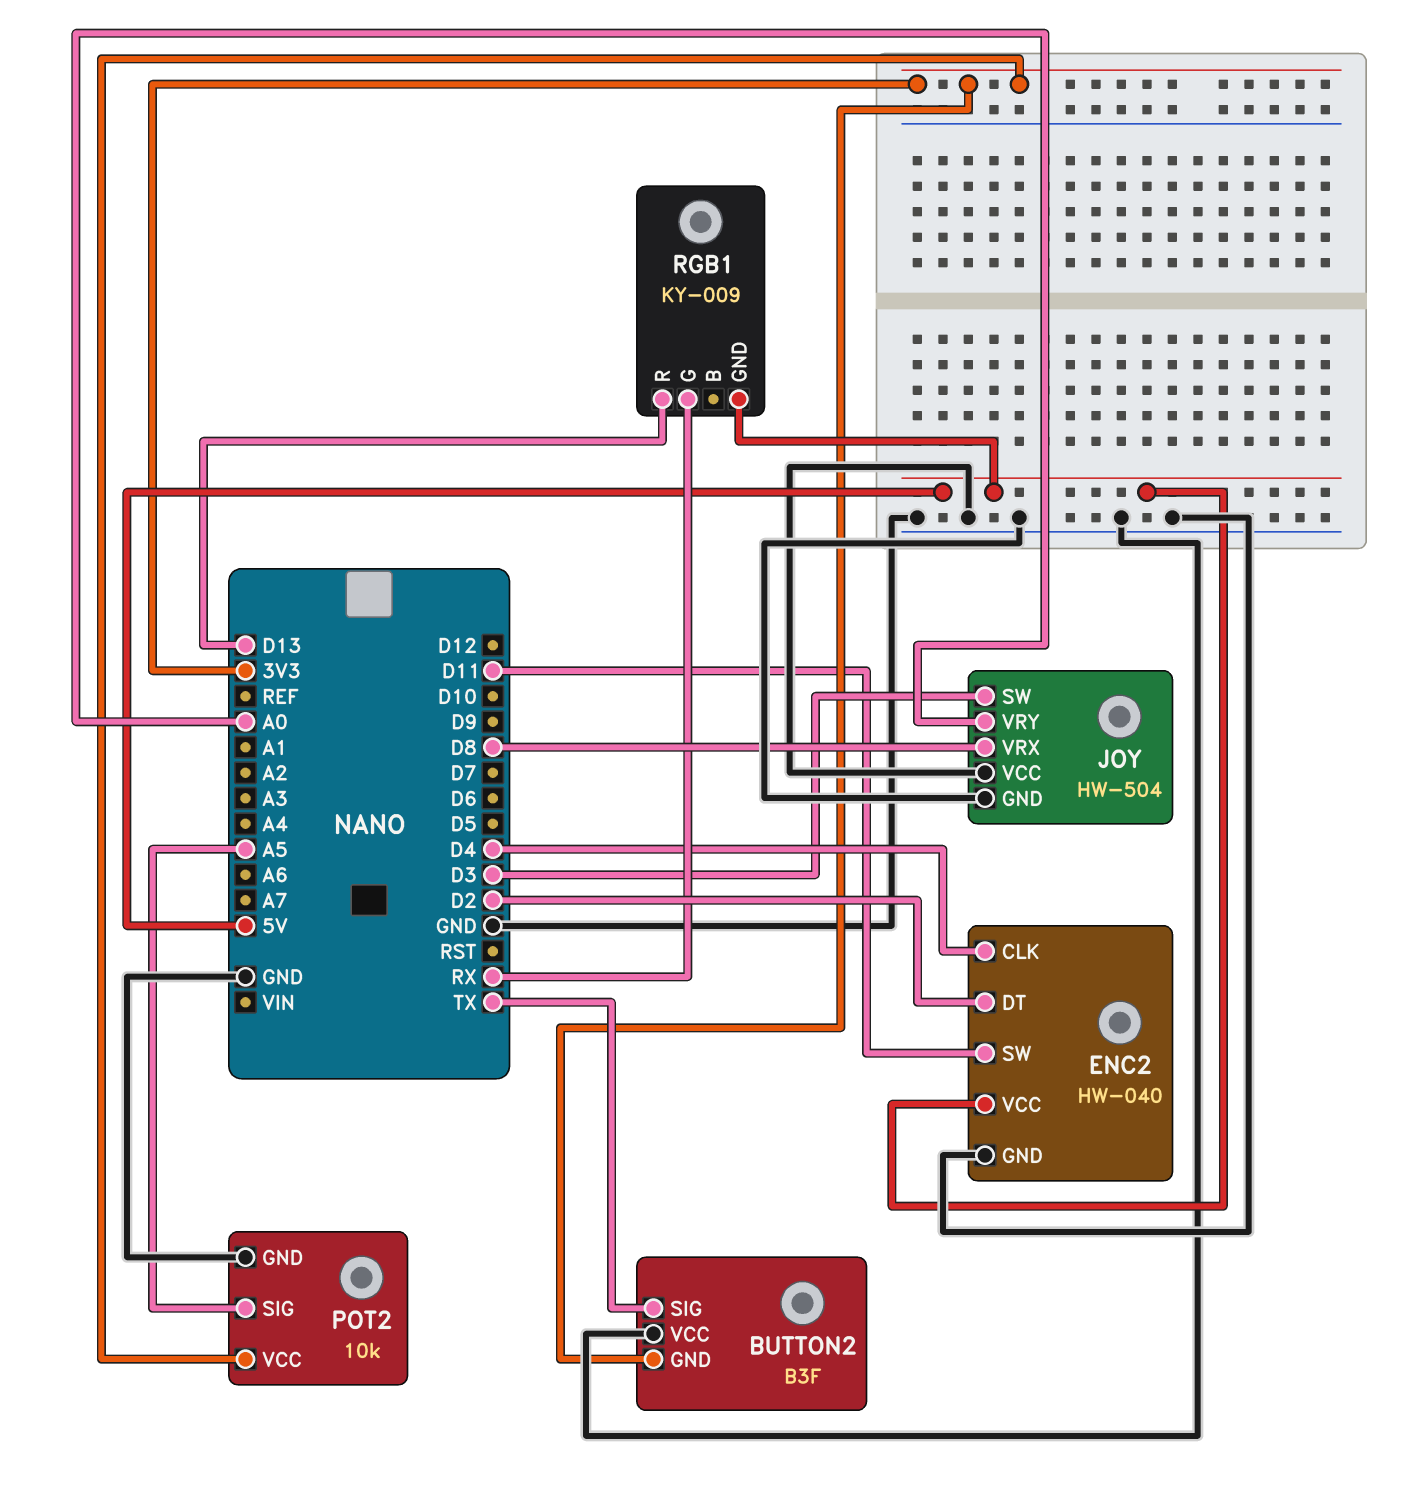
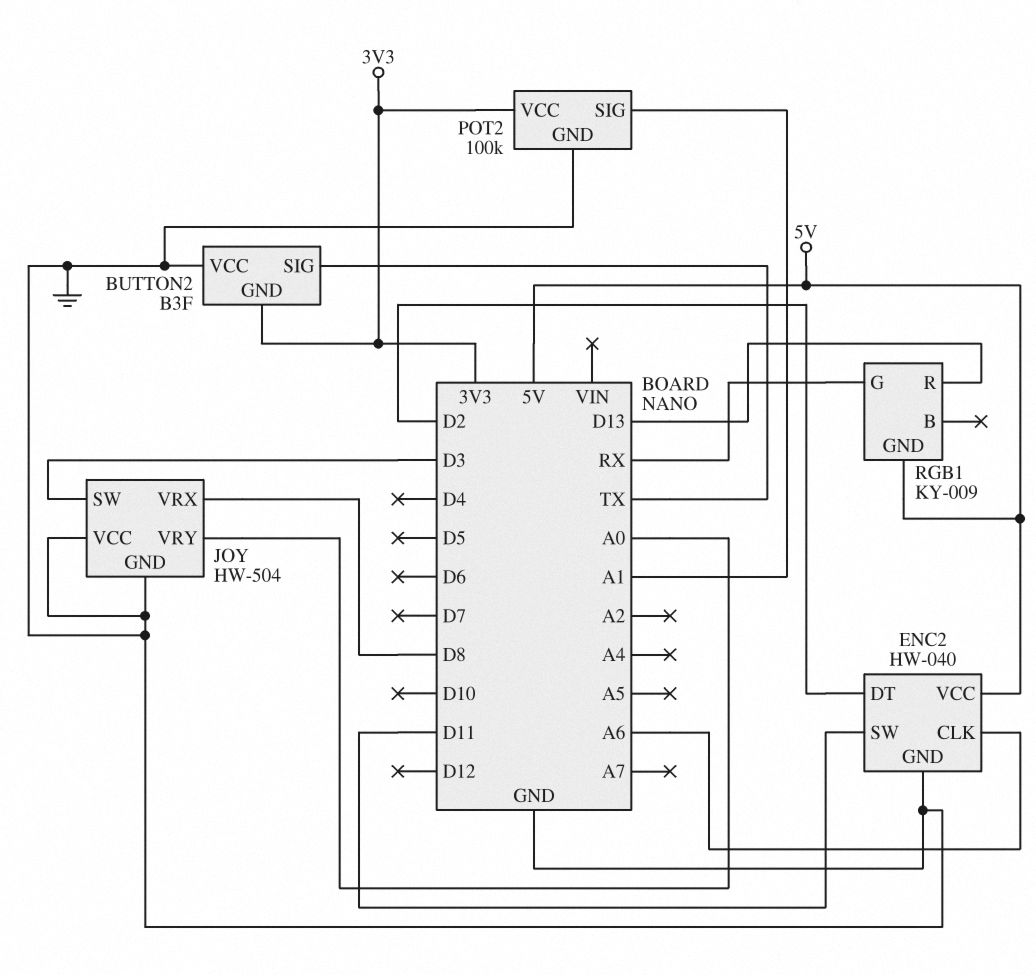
ENC2 pin CLK: D4 -> A6
POT2: 10k -> 100k
POT2 pin SIG: A5 -> A1

